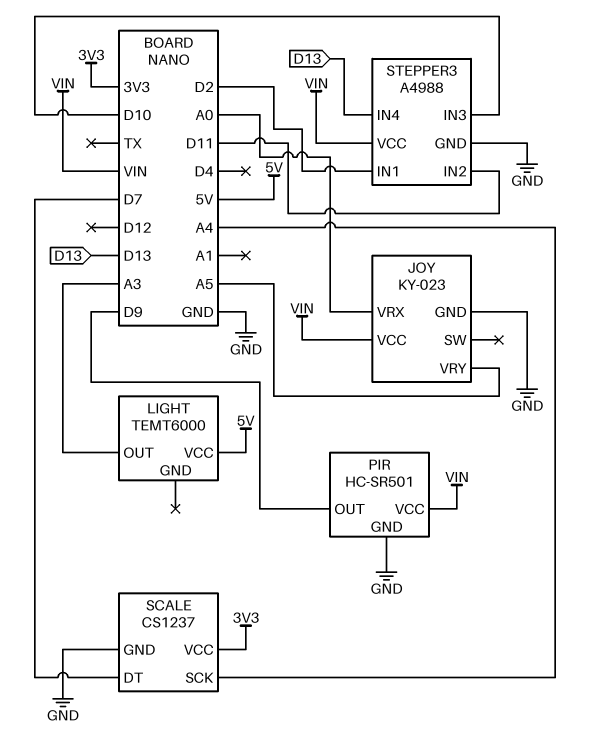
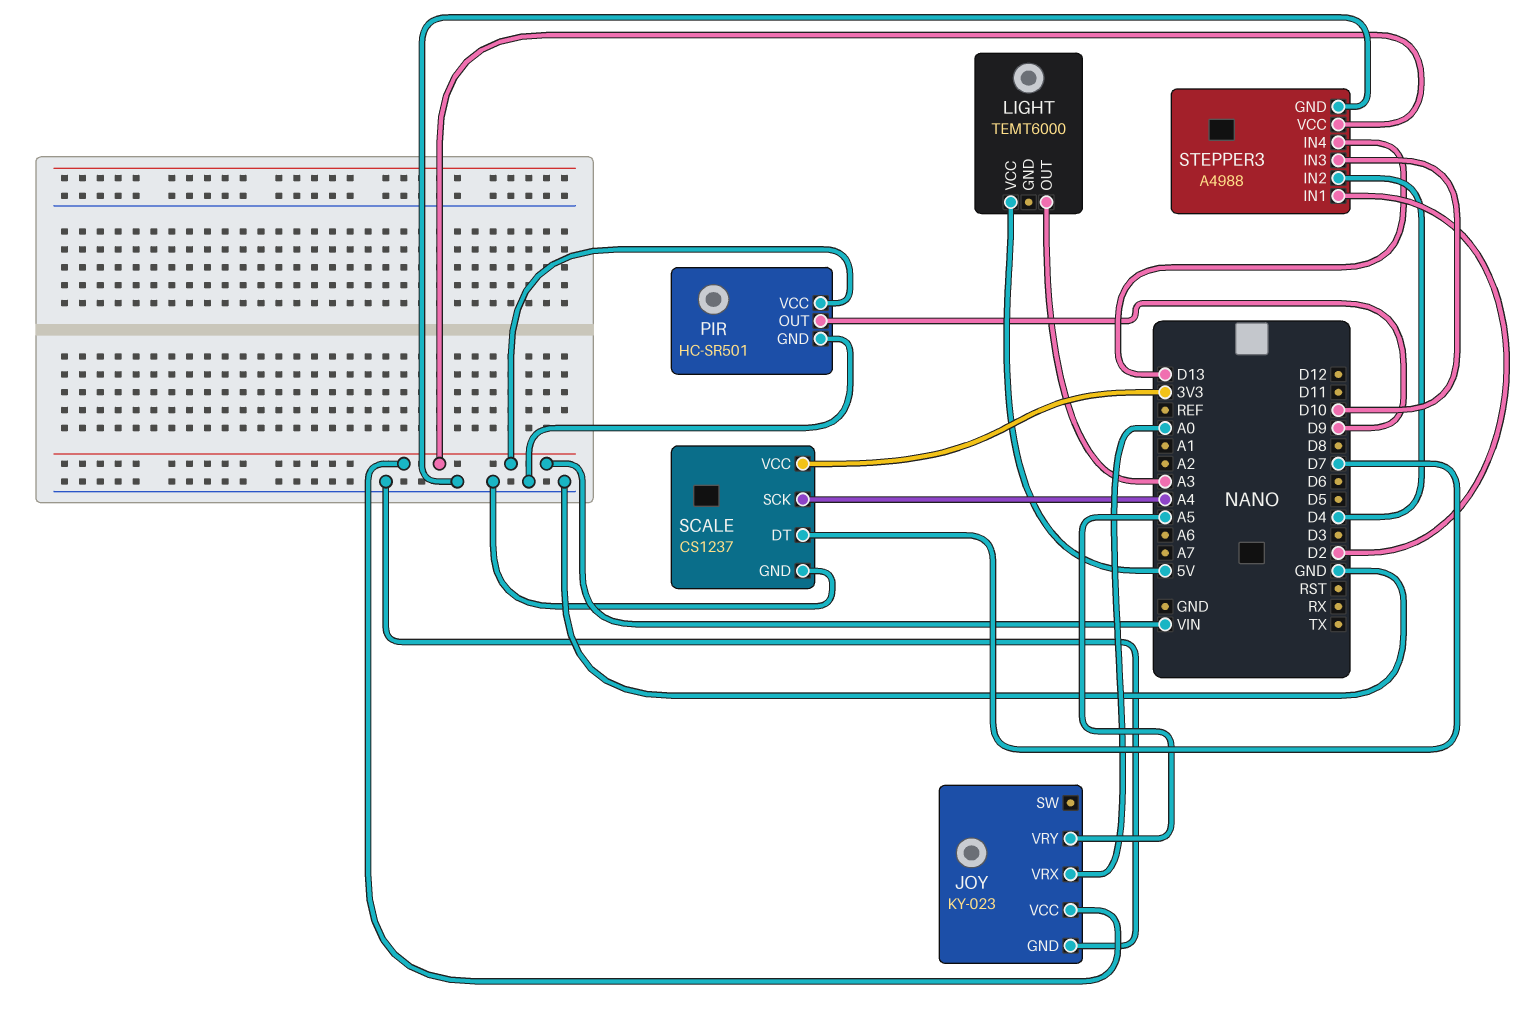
STEPPER3 pin IN2: D11 -> D4

